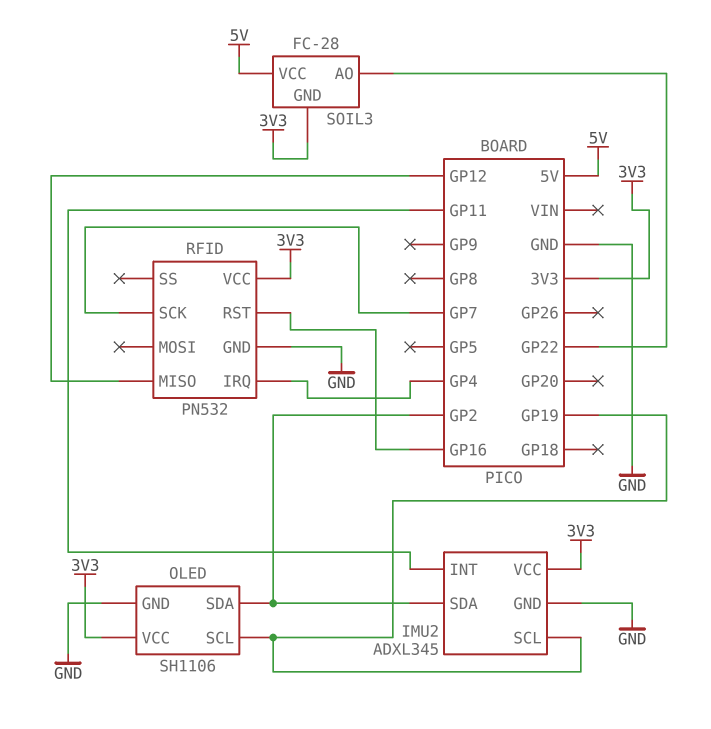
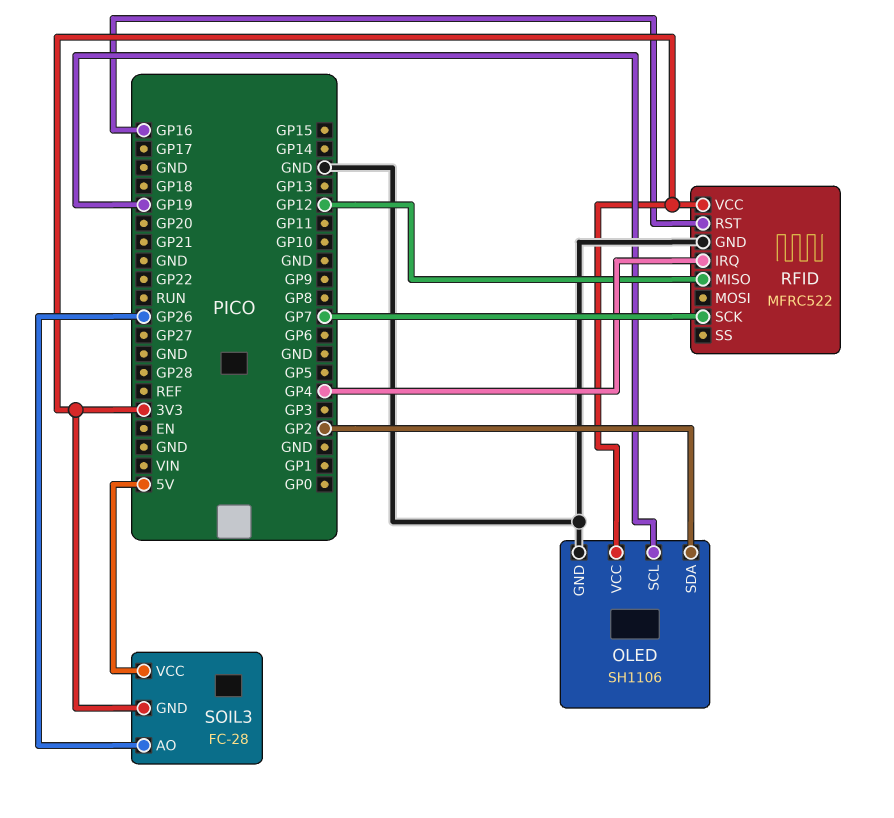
IMU2: ADXL345 -> none
IMU2 pin GND: GND -> none
IMU2 pin INT: GP11 -> none
IMU2 pin SCL: GP19 -> none
IMU2 pin SDA: GP2 -> none
IMU2 pin VCC: 3V3 -> none
RFID: PN532 -> MFRC522
SOIL3 pin AO: GP22 -> GP26

